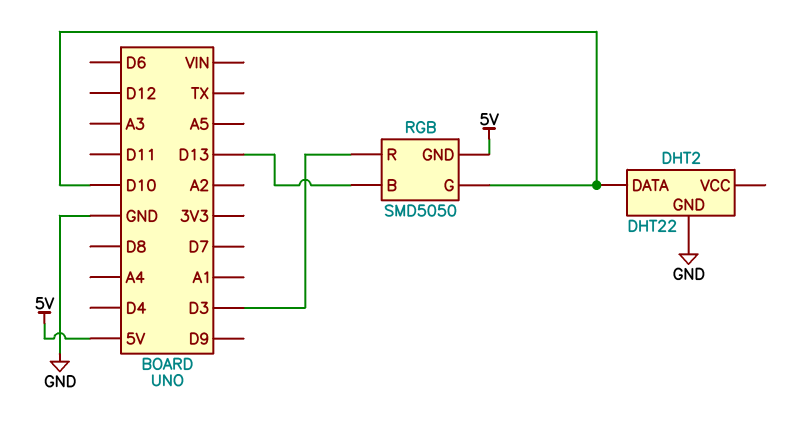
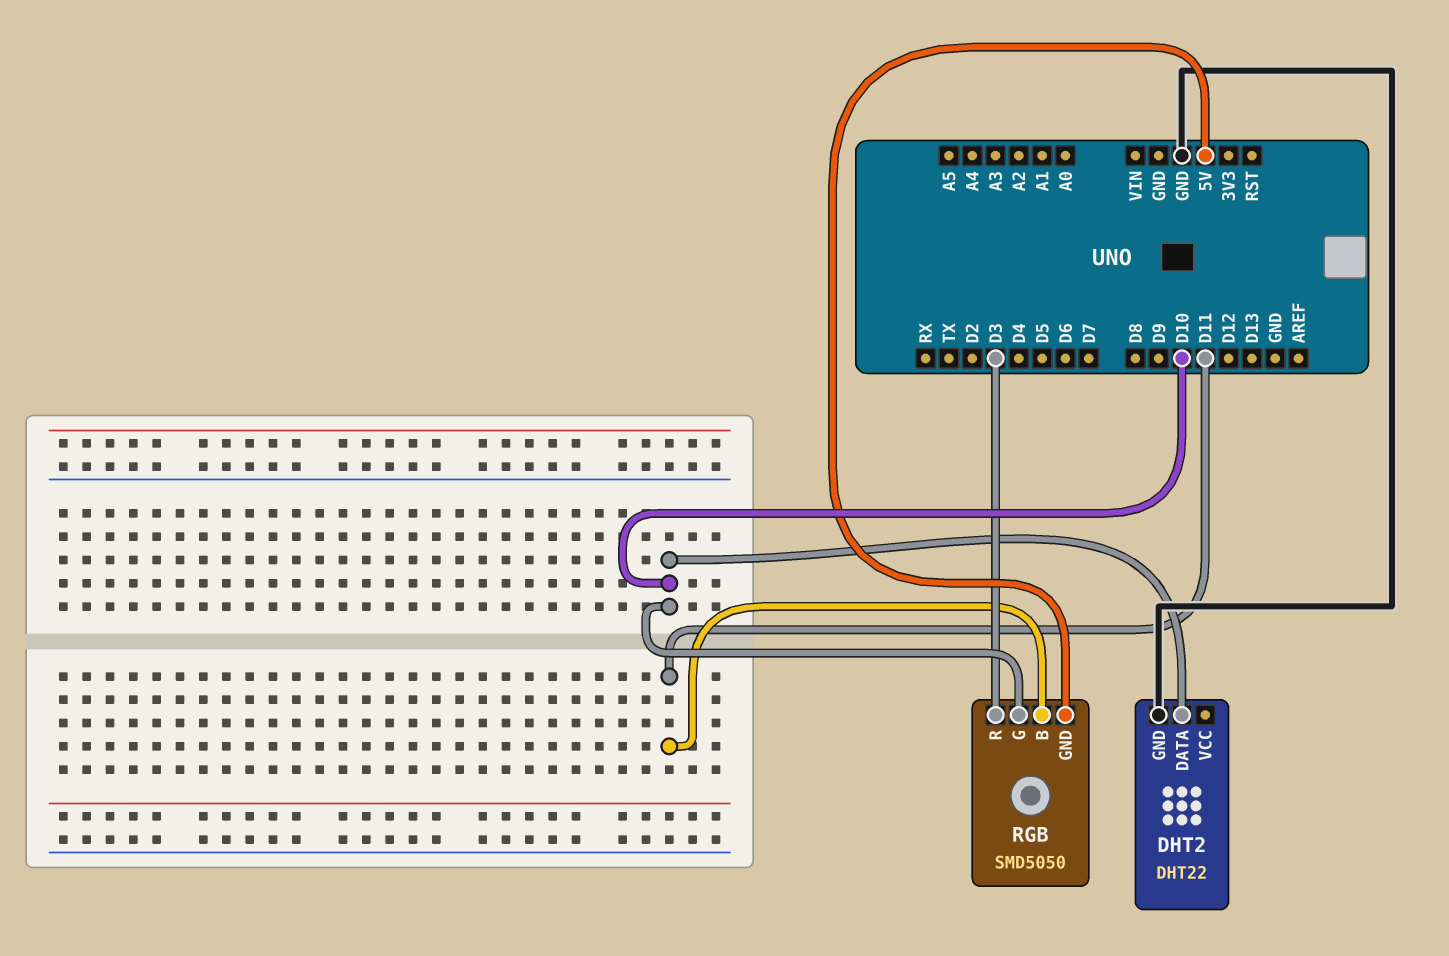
RGB pin B: D13 -> D11

